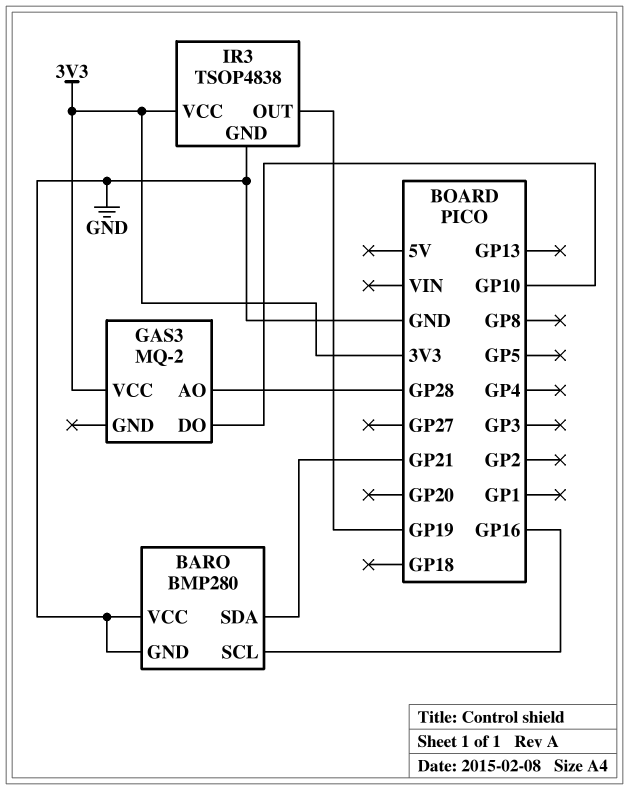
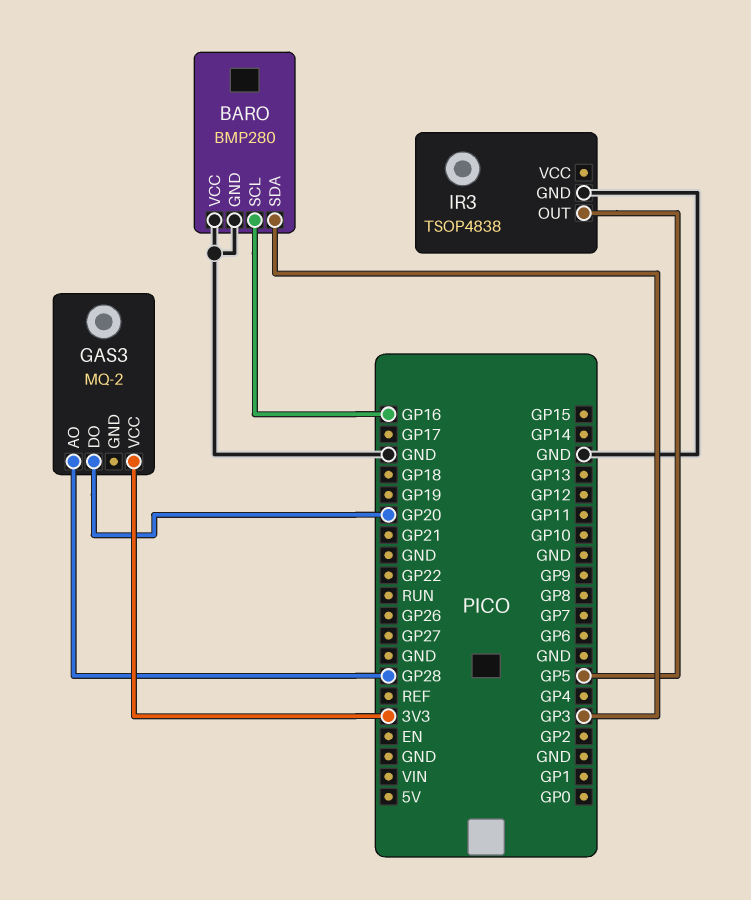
BARO pin SDA: GP21 -> GP3
GAS3 pin DO: GP10 -> GP20
IR3 pin OUT: GP19 -> GP5
IR3 pin VCC: 3V3 -> none

